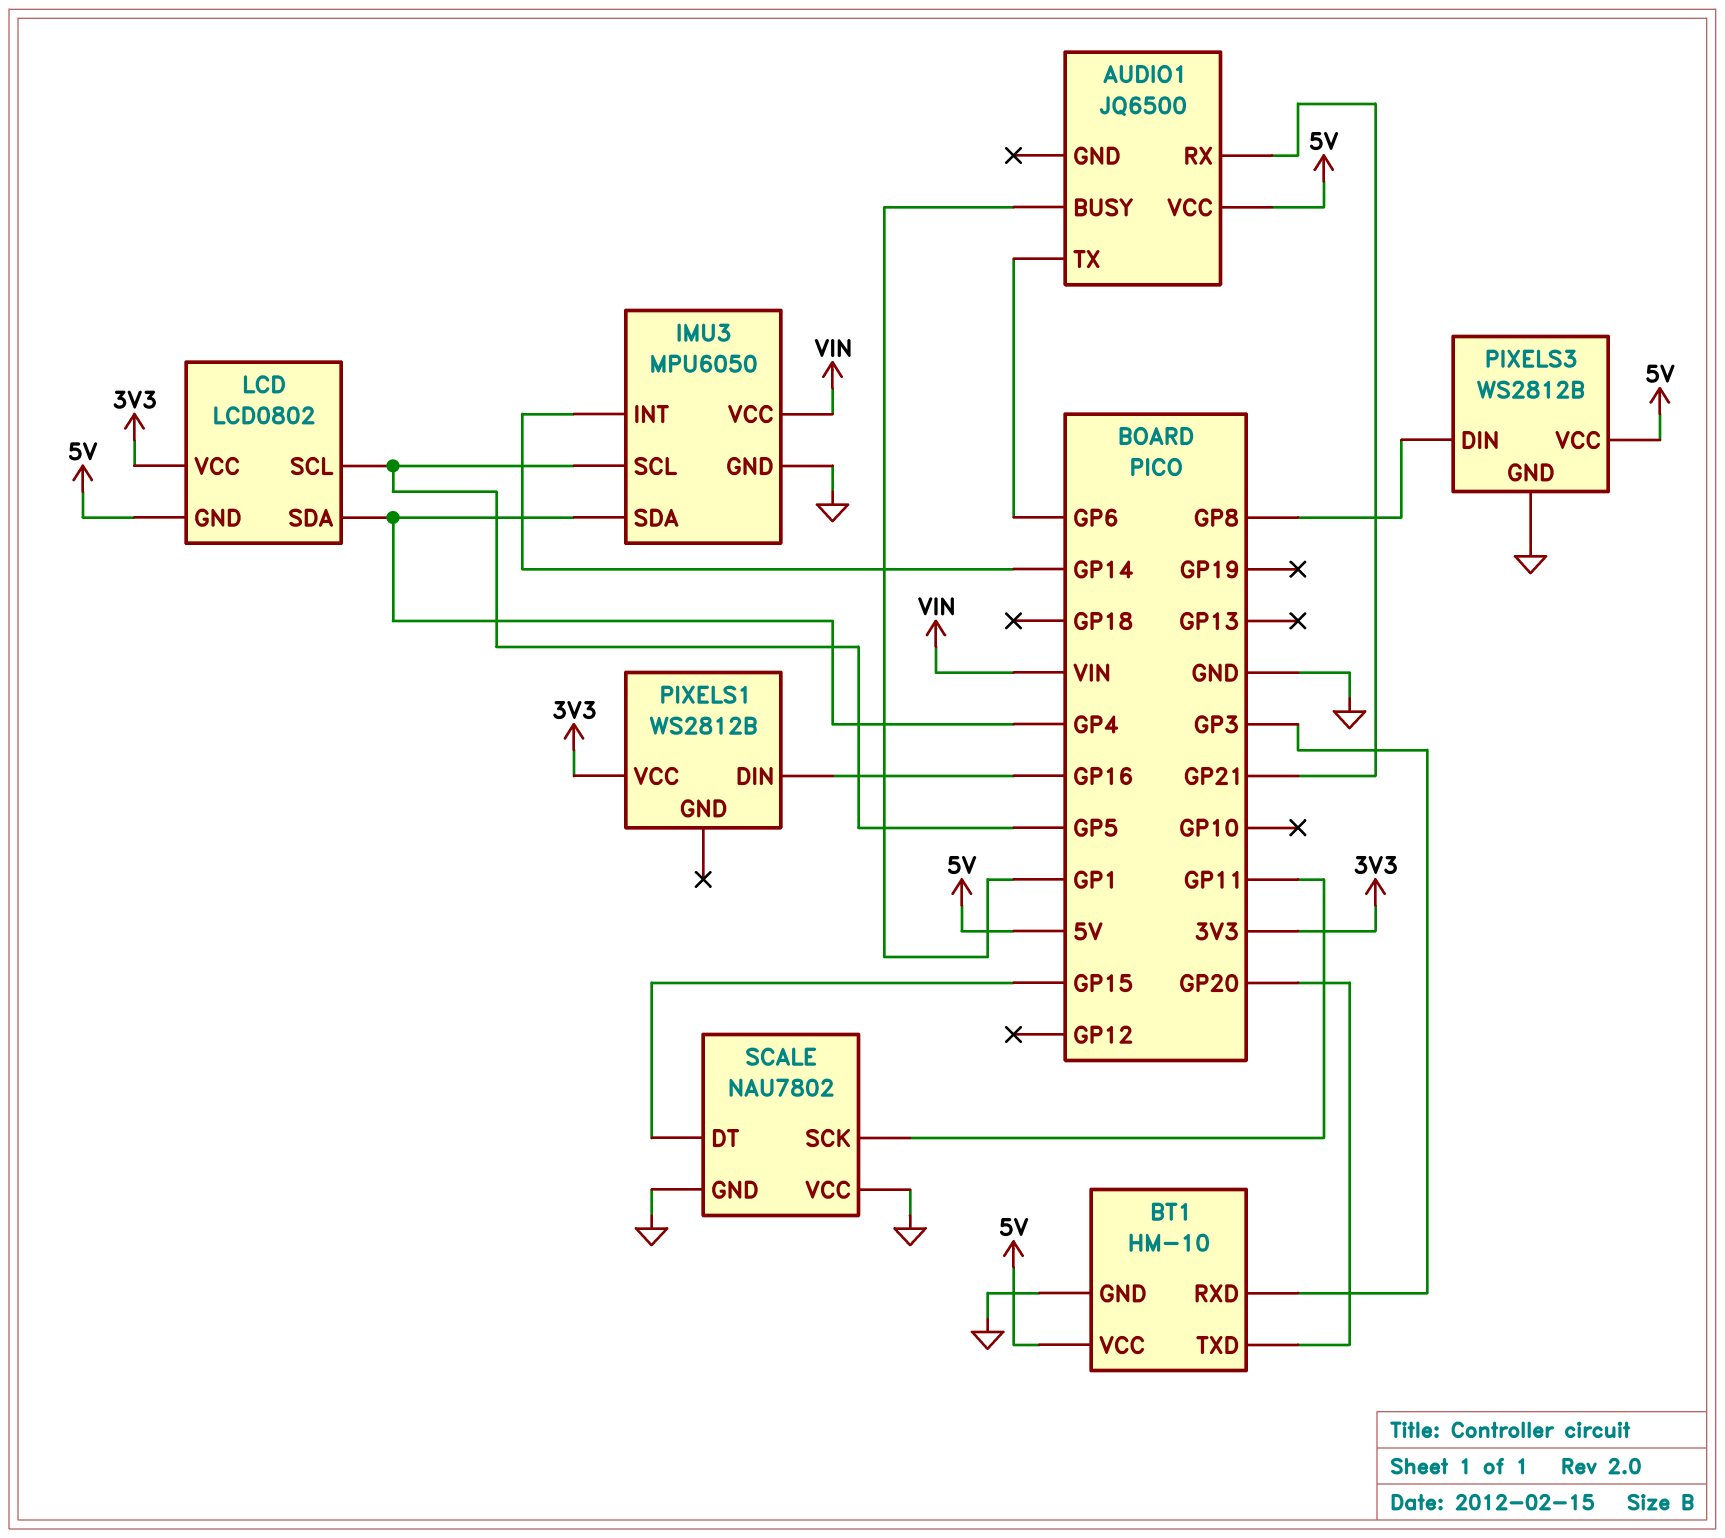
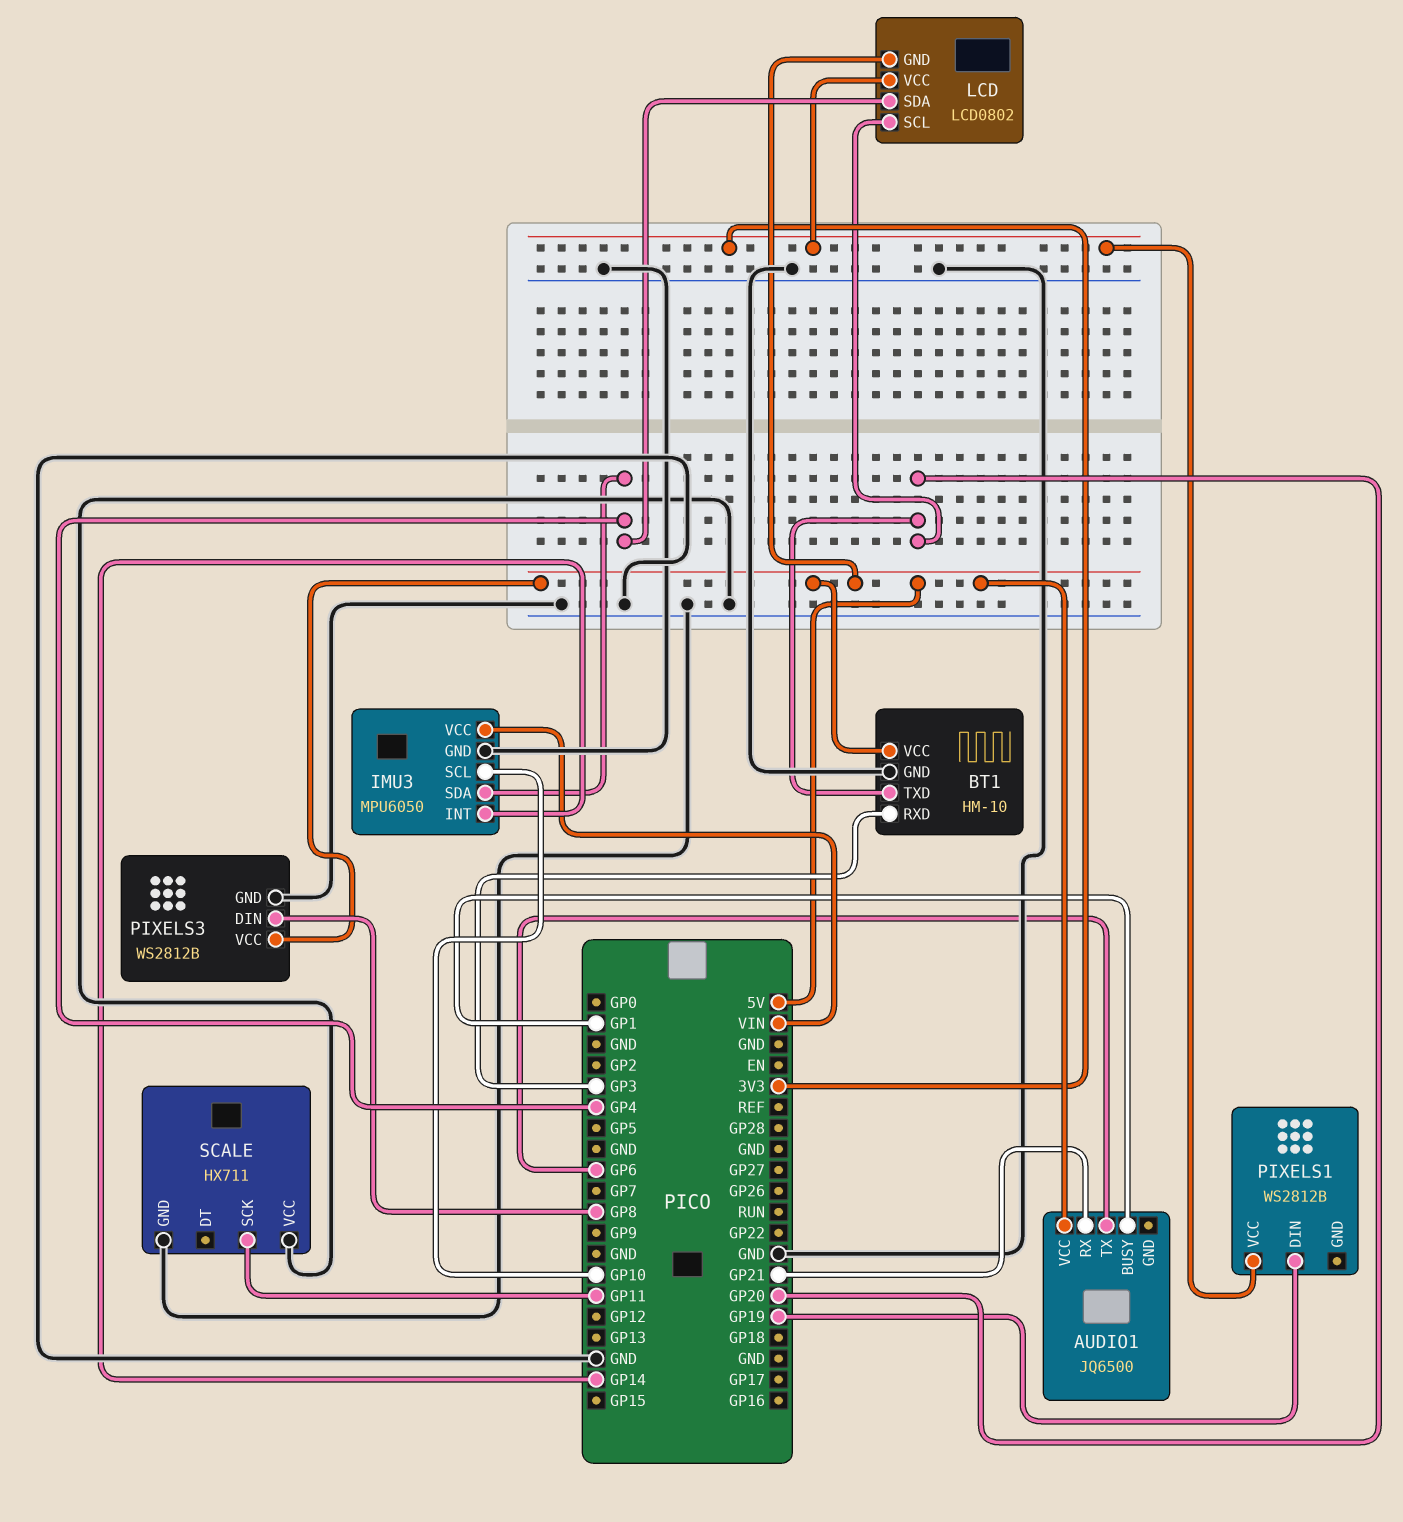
IMU3 pin SCL: GP5 -> GP10
LCD pin SCL: GP5 -> GP20
PIXELS1 pin DIN: GP16 -> GP19
SCALE: NAU7802 -> HX711
SCALE pin DT: GP15 -> none

